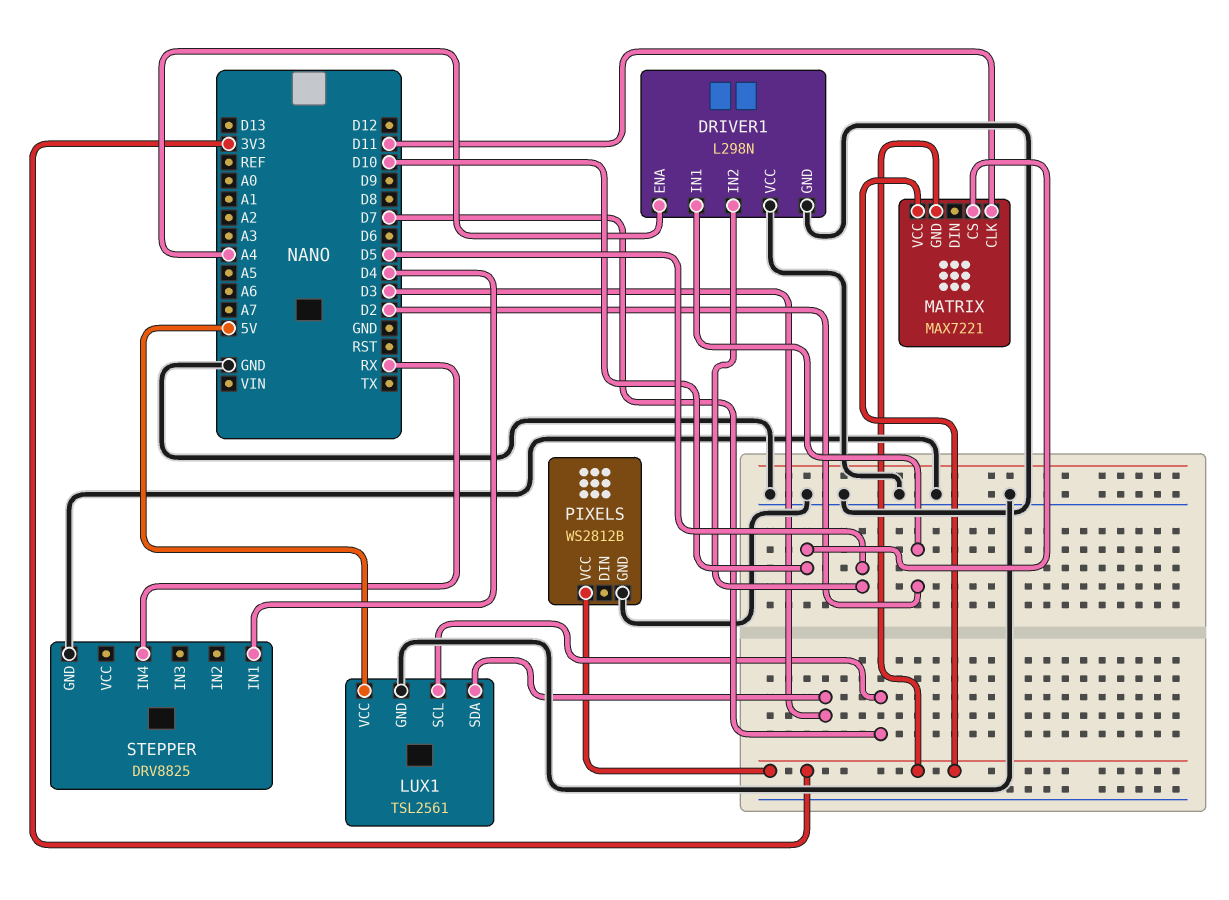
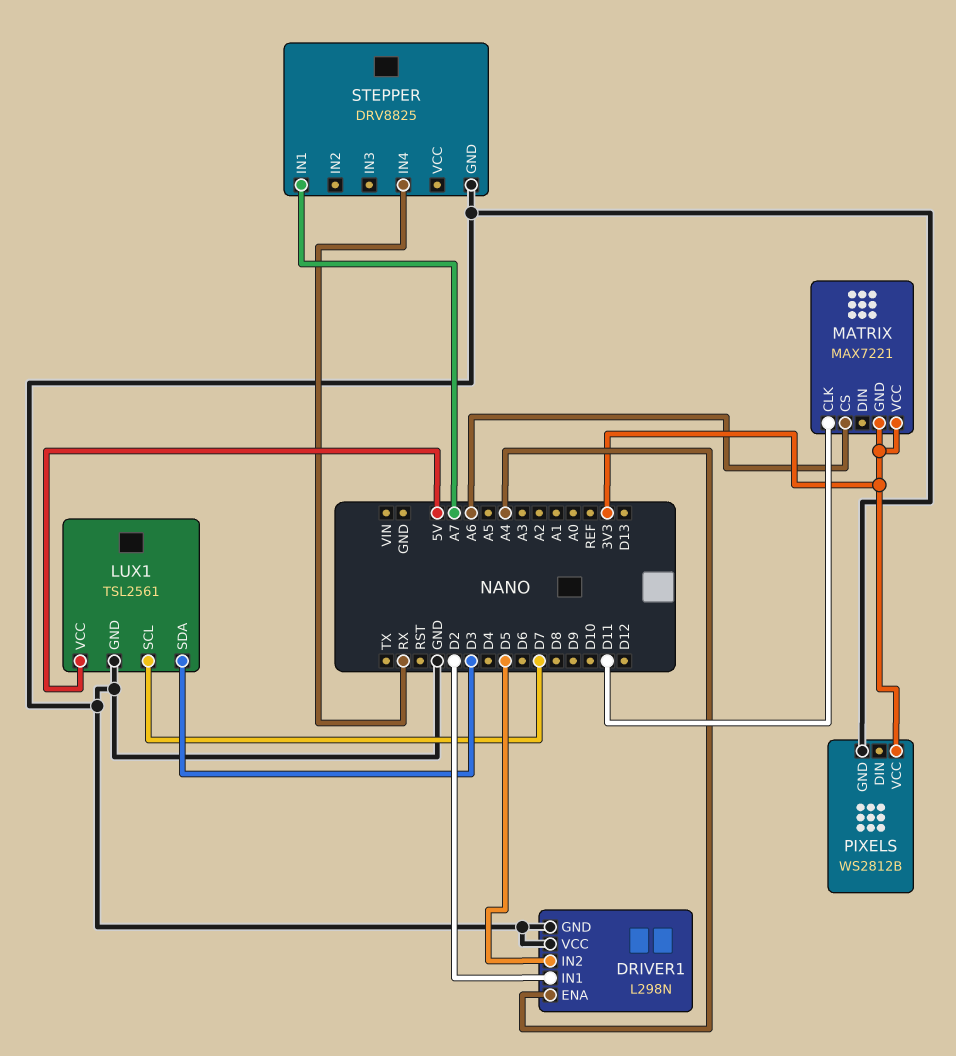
MATRIX pin CS: D10 -> A6
STEPPER pin IN1: D4 -> A7

